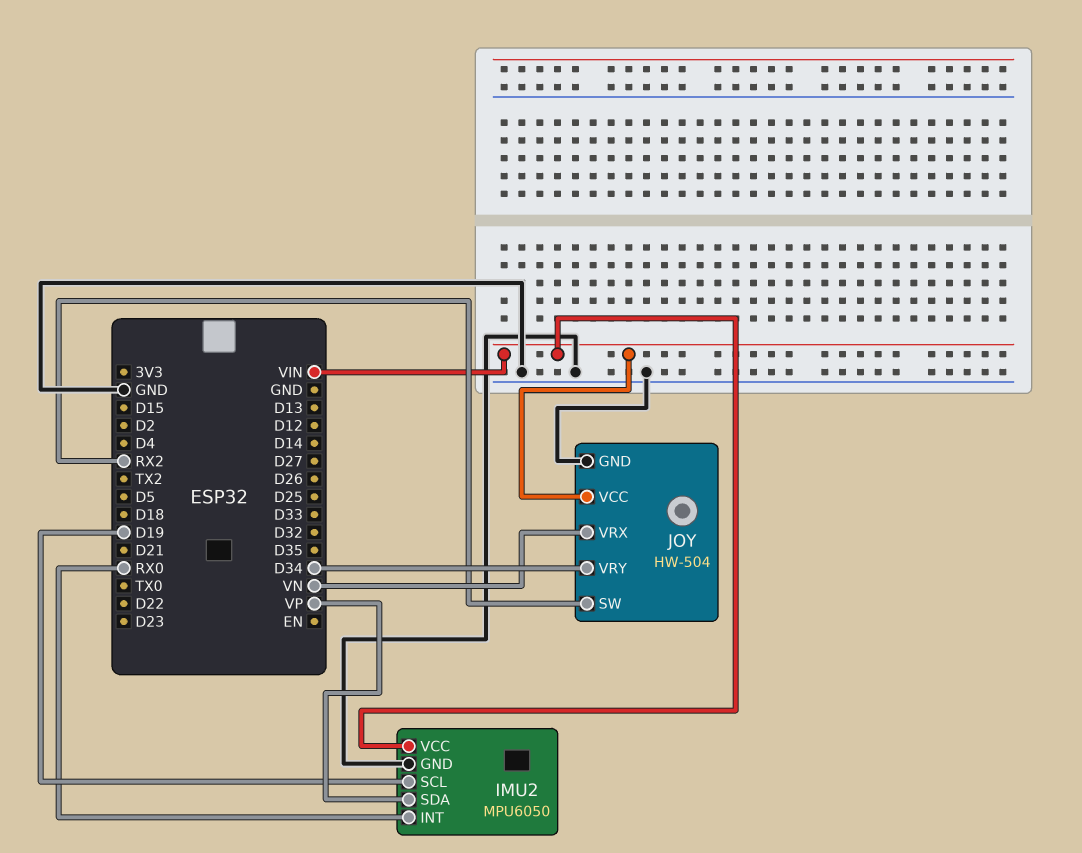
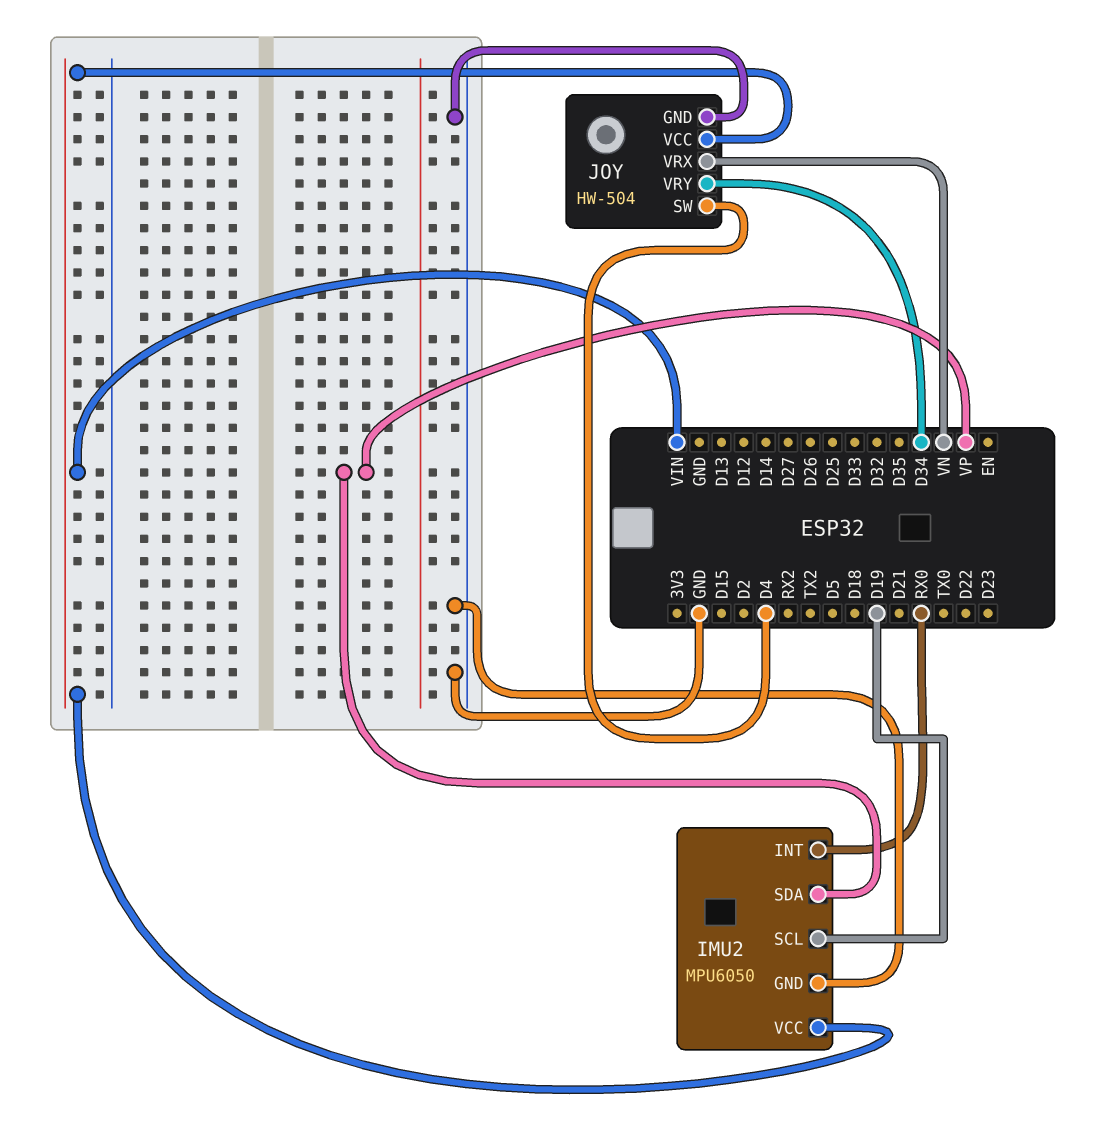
JOY pin SW: RX2 -> D4

